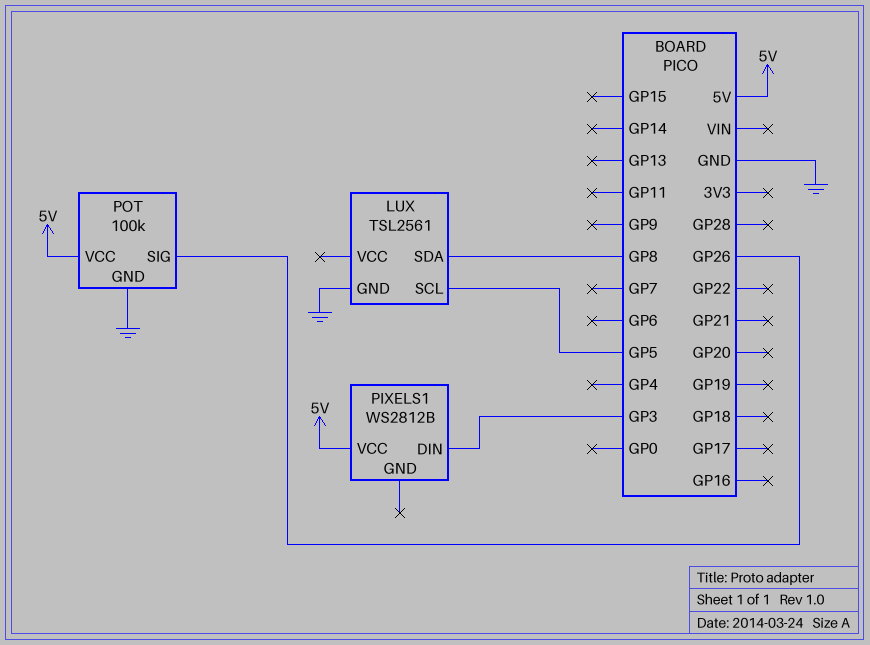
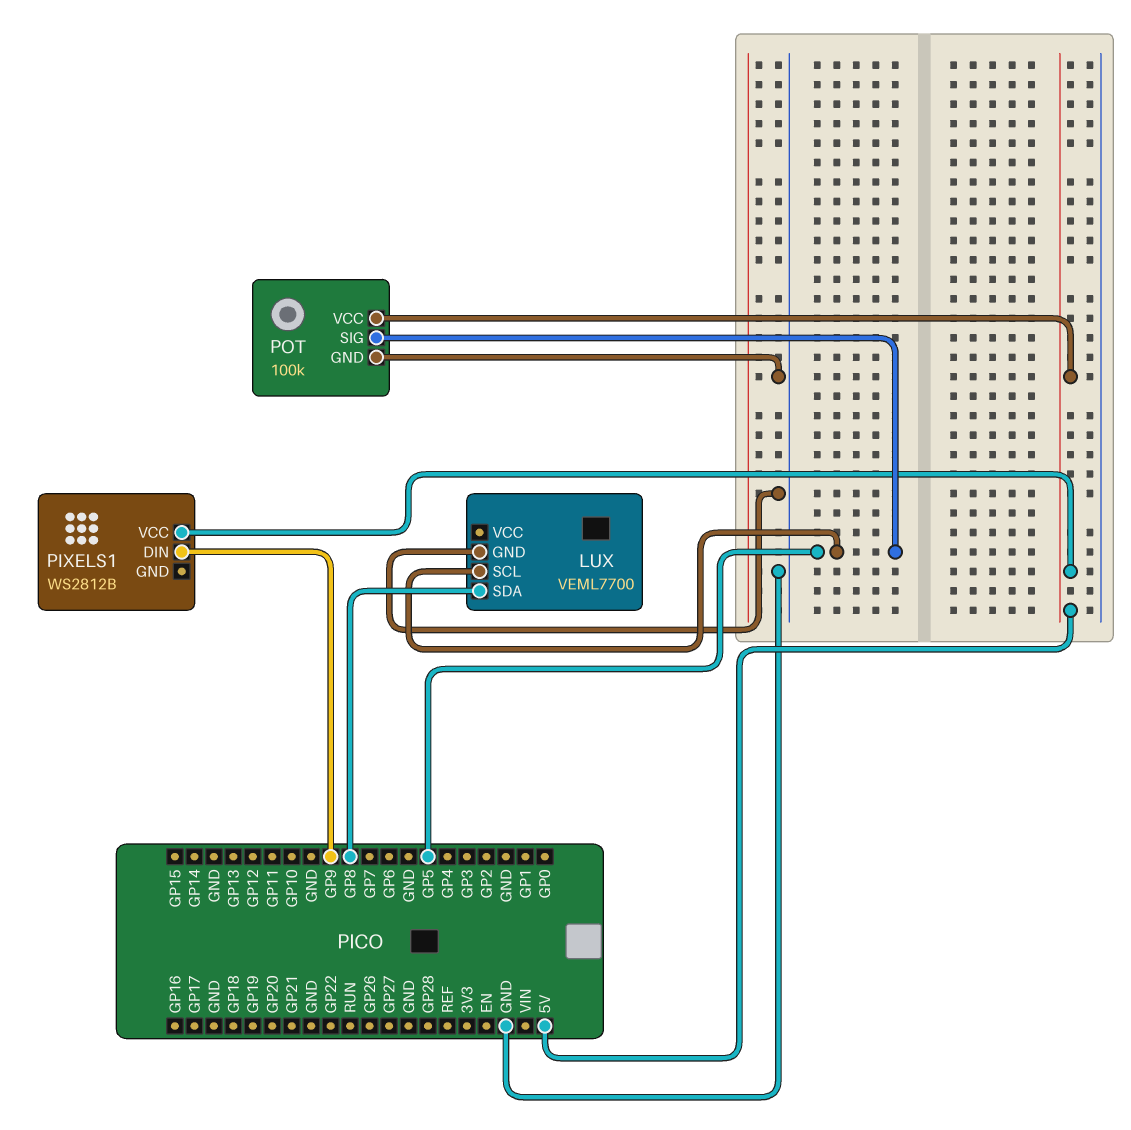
LUX: TSL2561 -> VEML7700
PIXELS1 pin DIN: GP3 -> GP9
POT pin SIG: GP26 -> GP5

